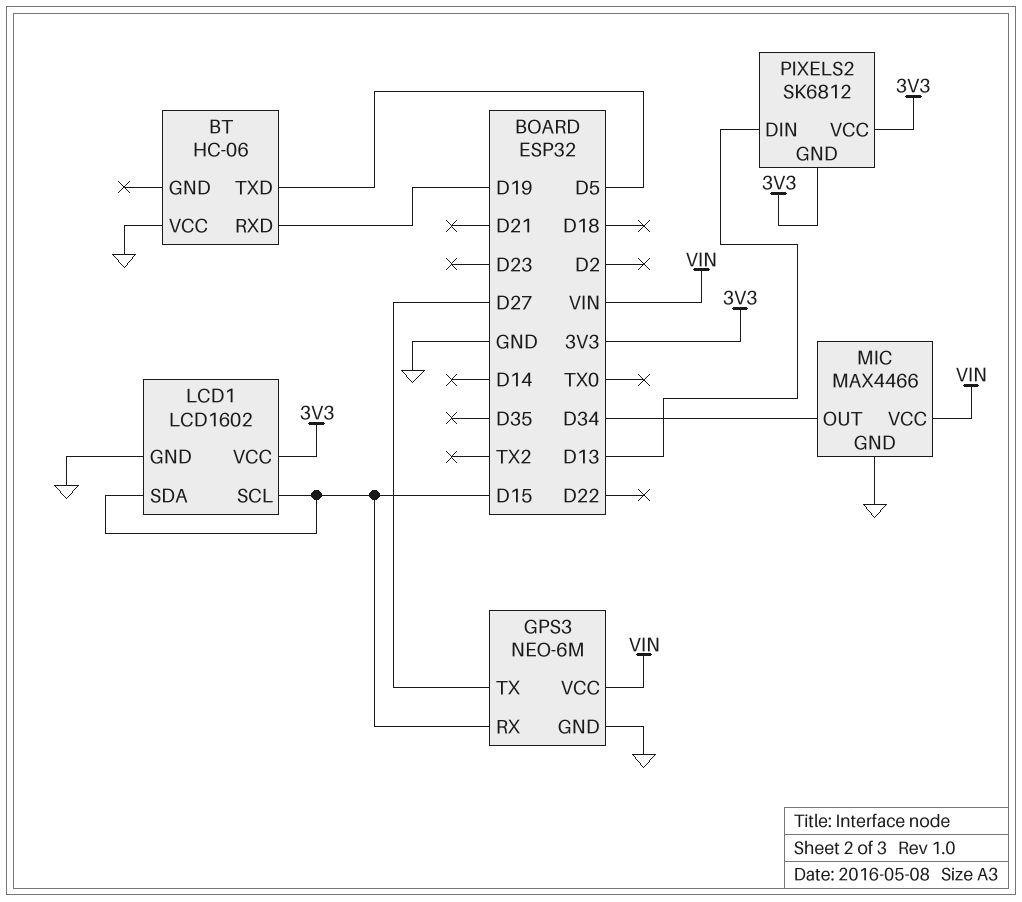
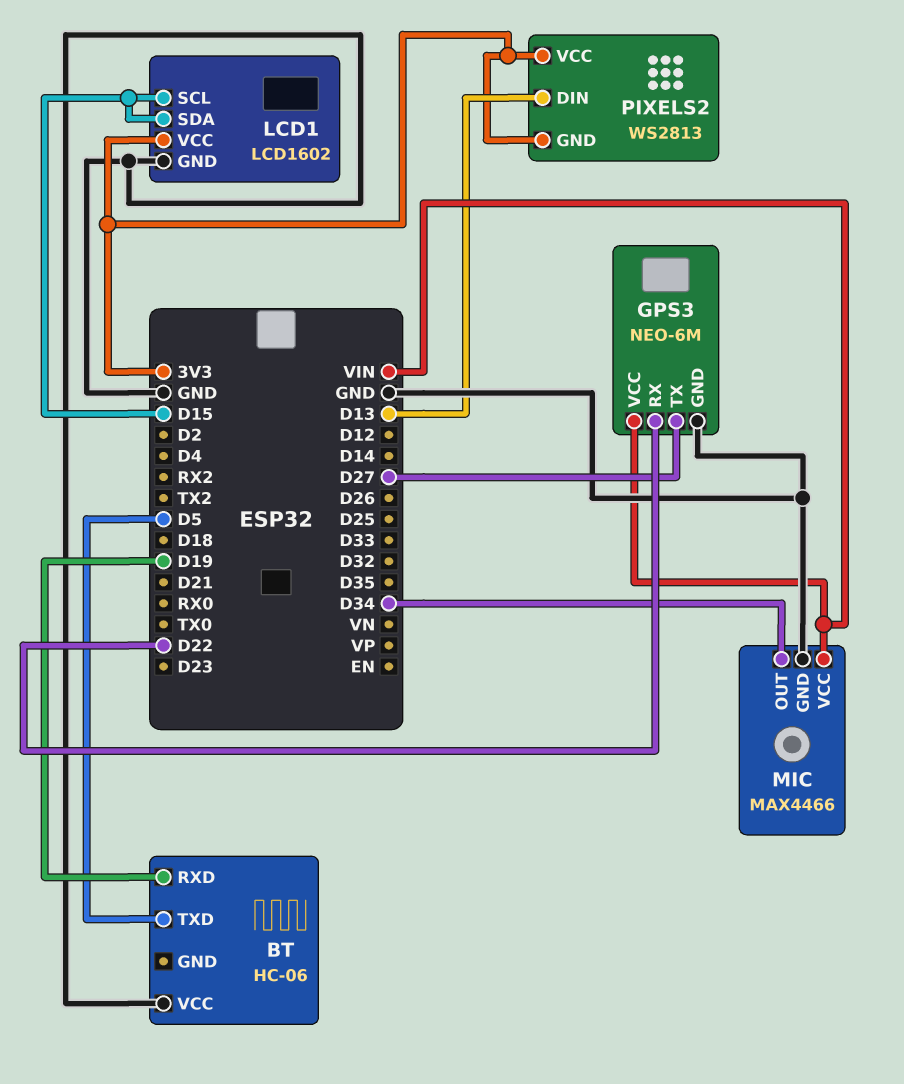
GPS3 pin RX: D15 -> D22
PIXELS2: SK6812 -> WS2813

